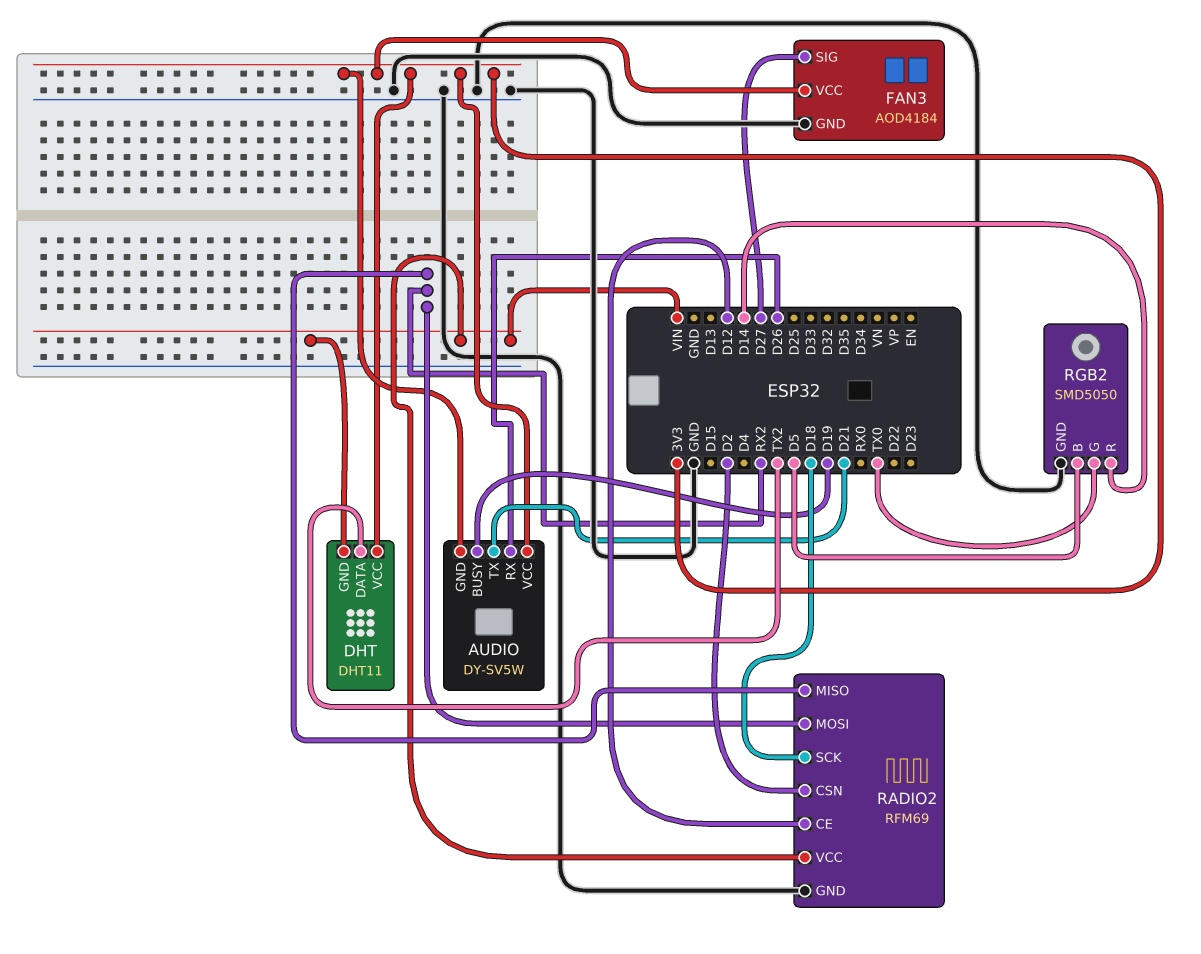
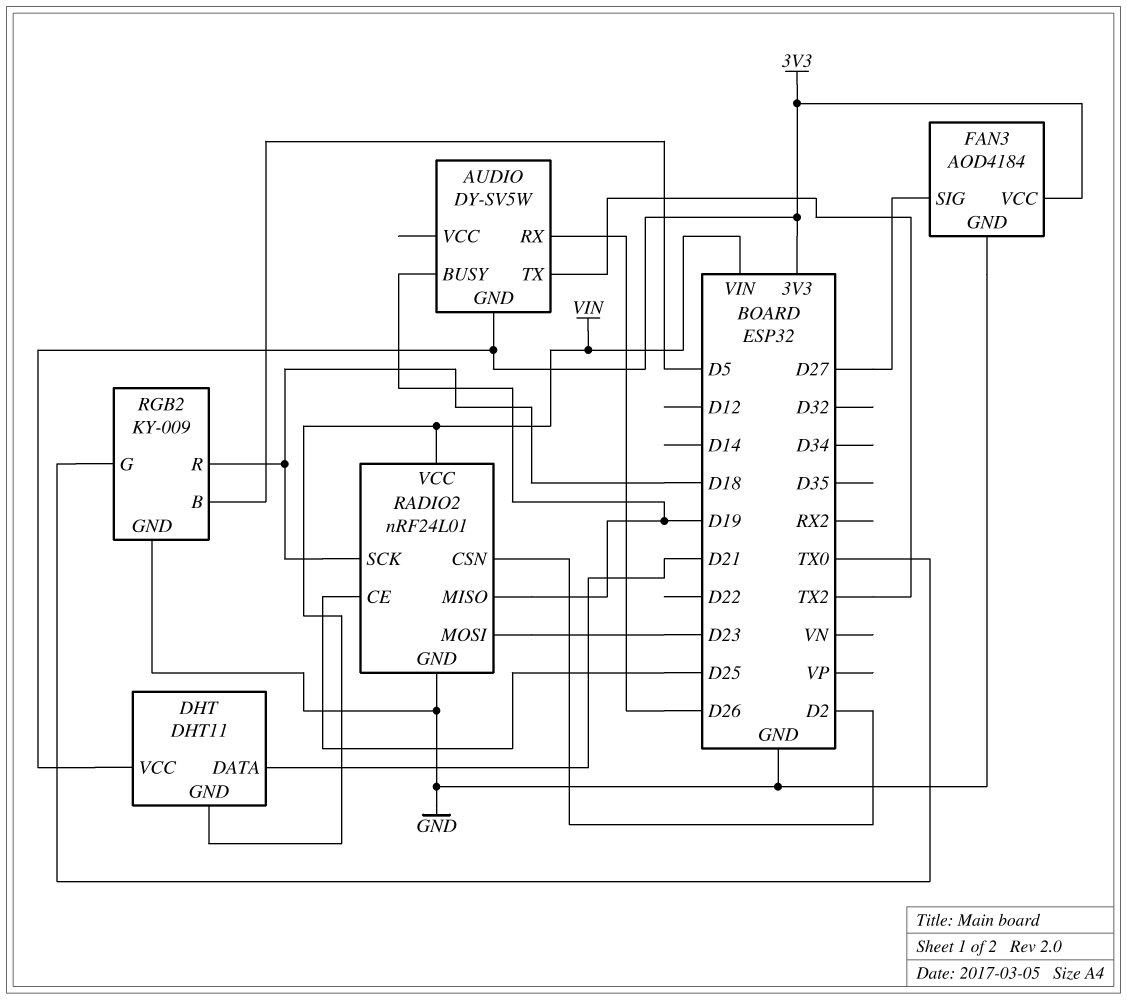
AUDIO pin TX: D21 -> TX2
AUDIO pin VCC: 3V3 -> none
DHT pin DATA: TX2 -> D21
RADIO2: RFM69 -> nRF24L01
RADIO2 pin CE: D12 -> D25
RADIO2 pin MISO: RX2 -> D19
RADIO2 pin MOSI: RX2 -> D23
RGB2: SMD5050 -> KY-009
RGB2 pin R: D14 -> D18

